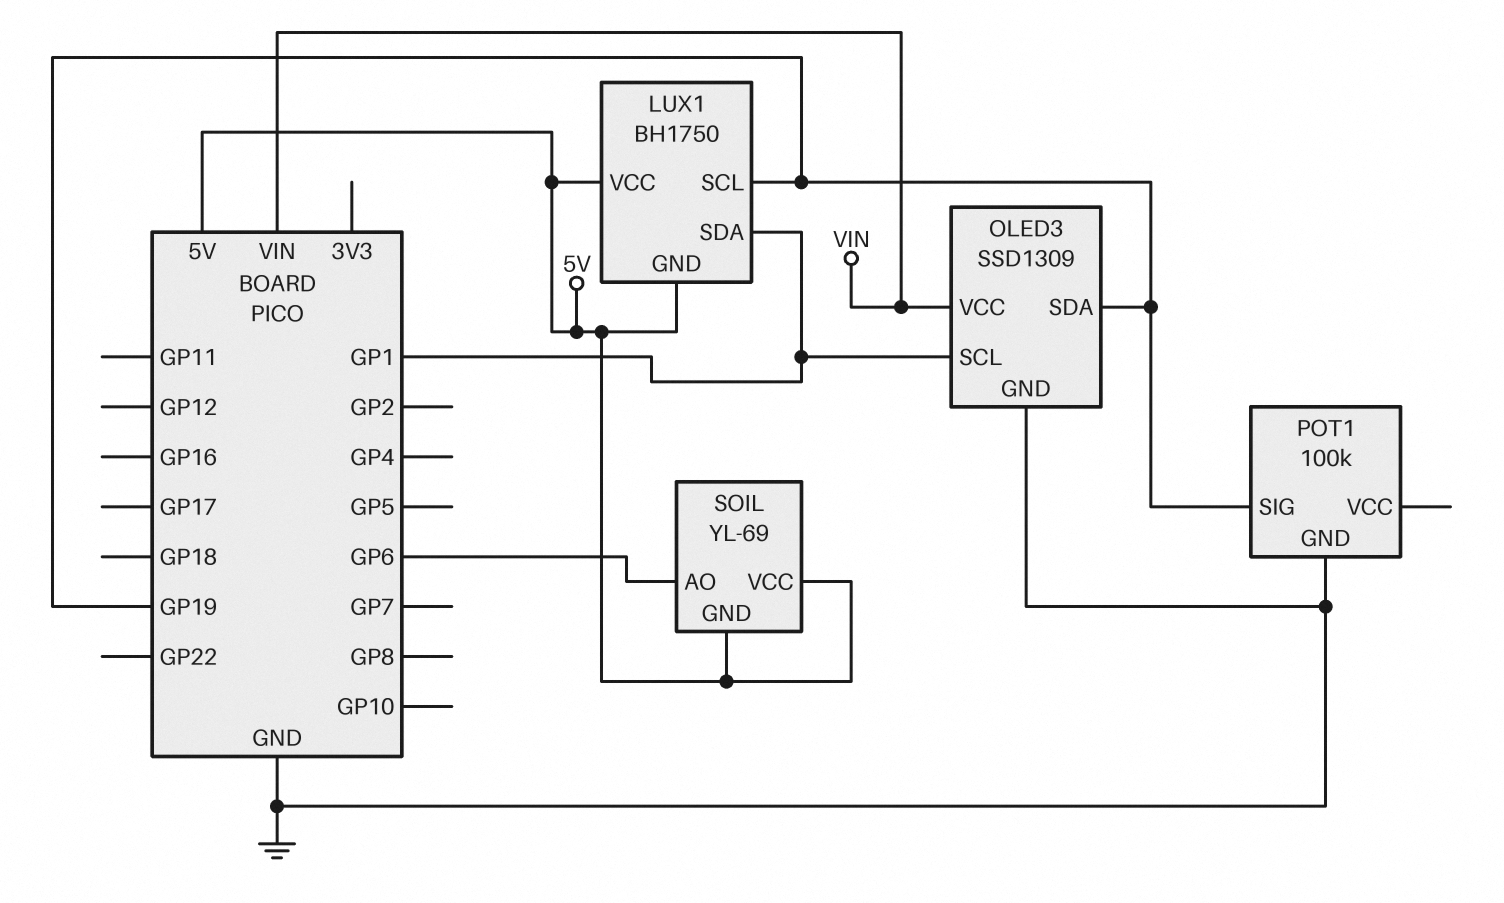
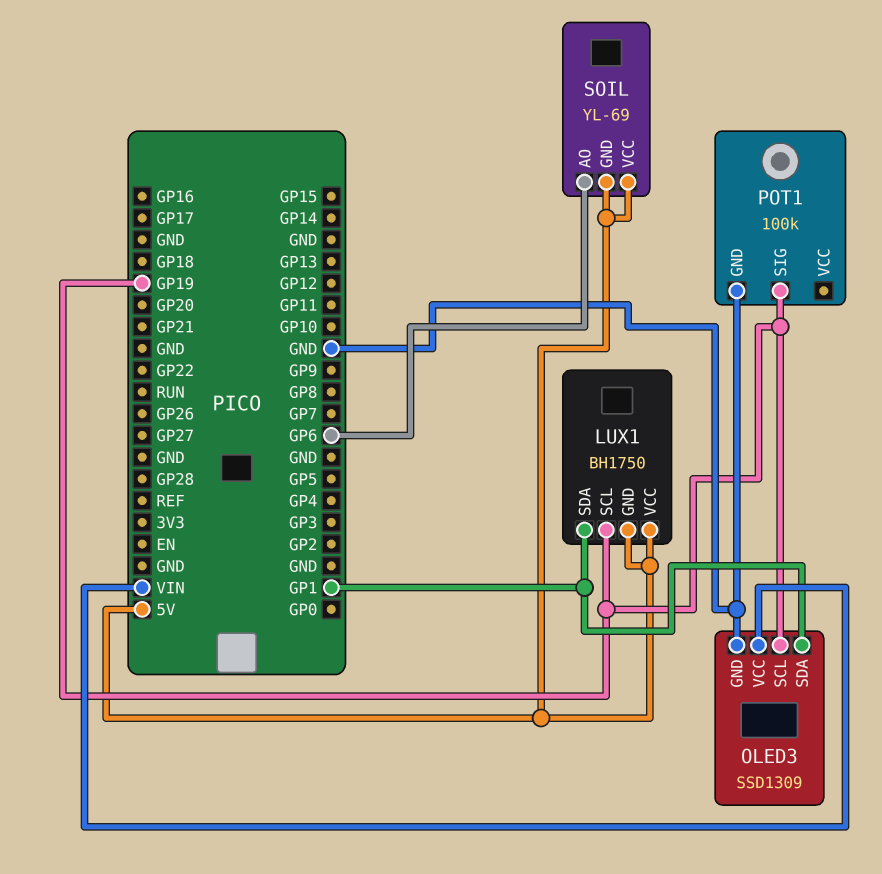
OLED3 pin SCL: GP1 -> GP19
OLED3 pin SDA: GP19 -> GP1

